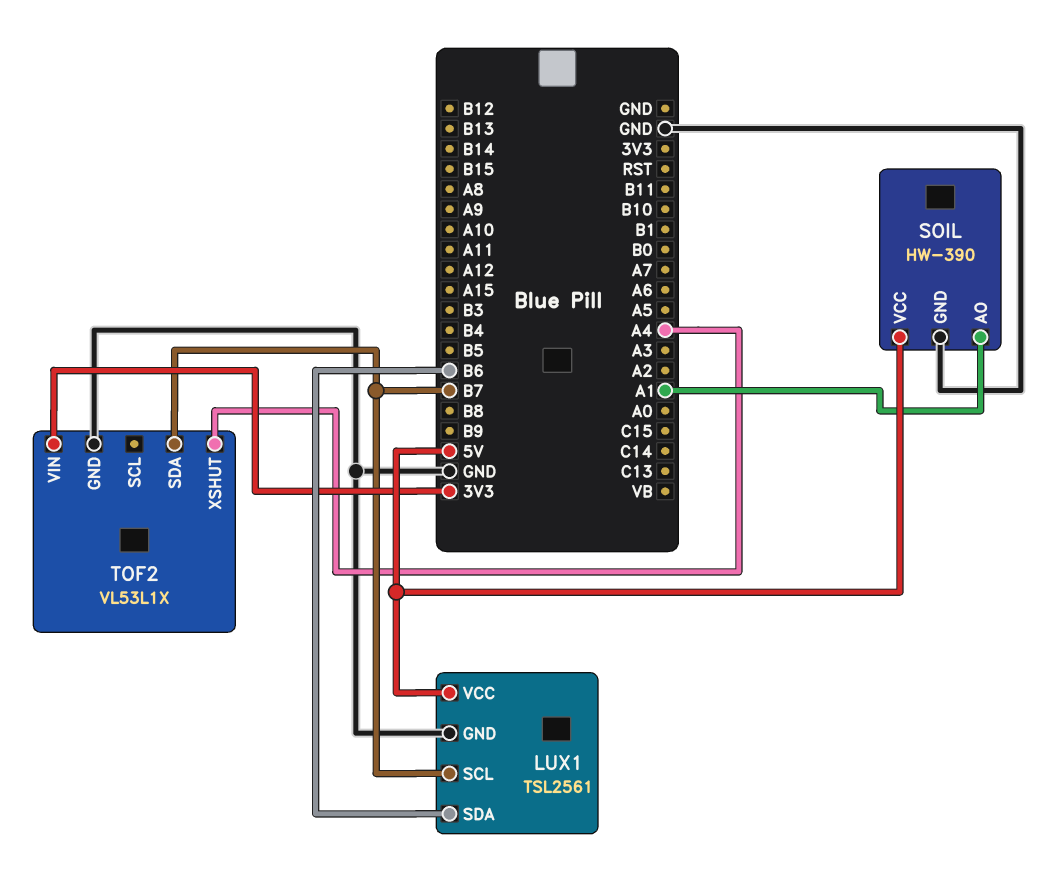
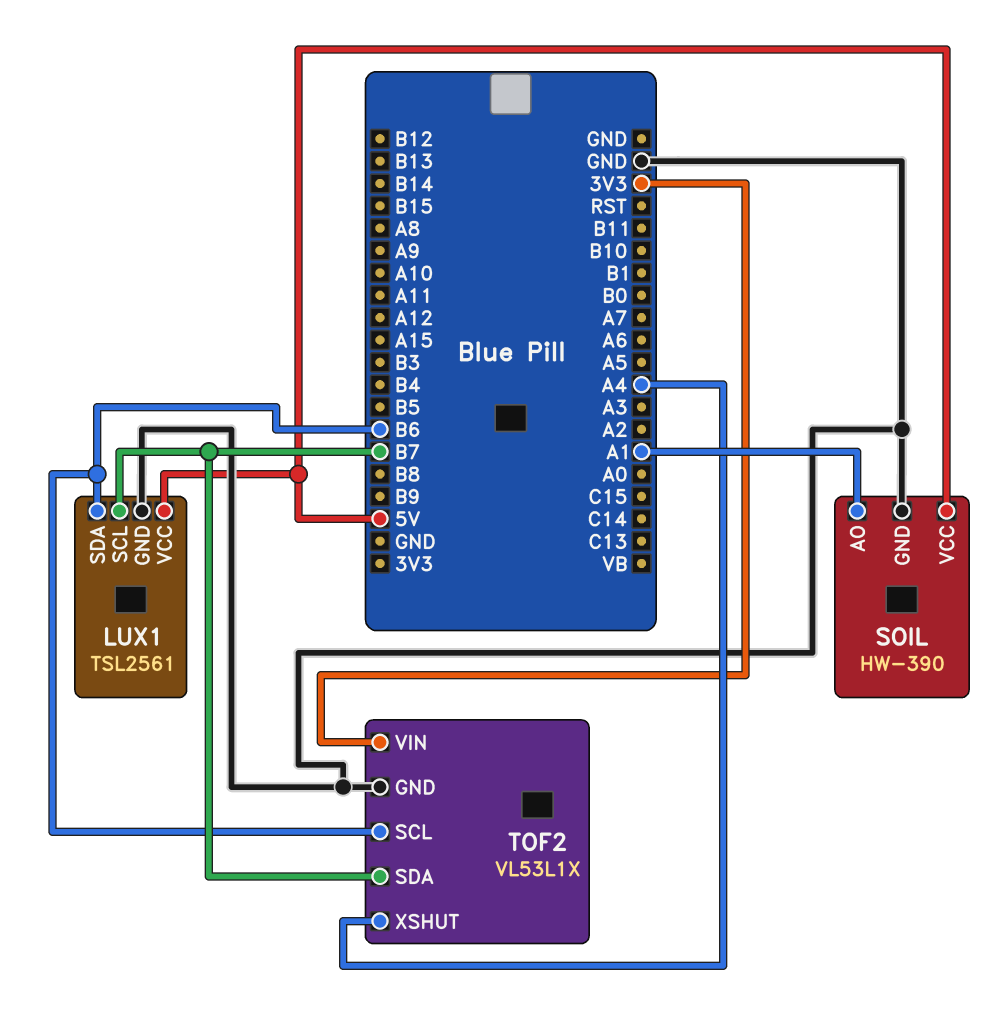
TOF2 pin SCL: none -> B6

